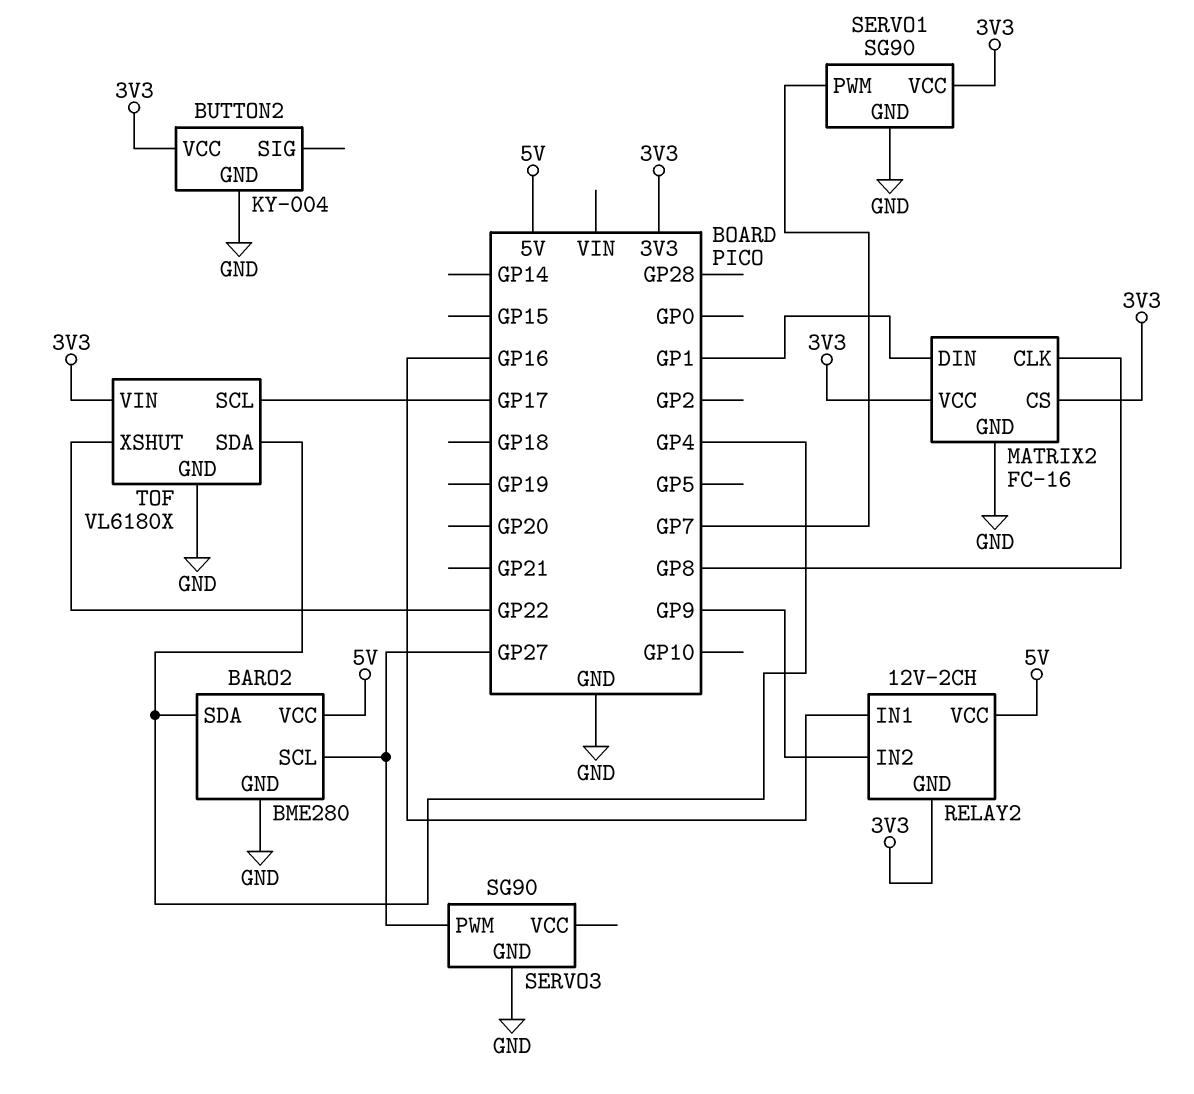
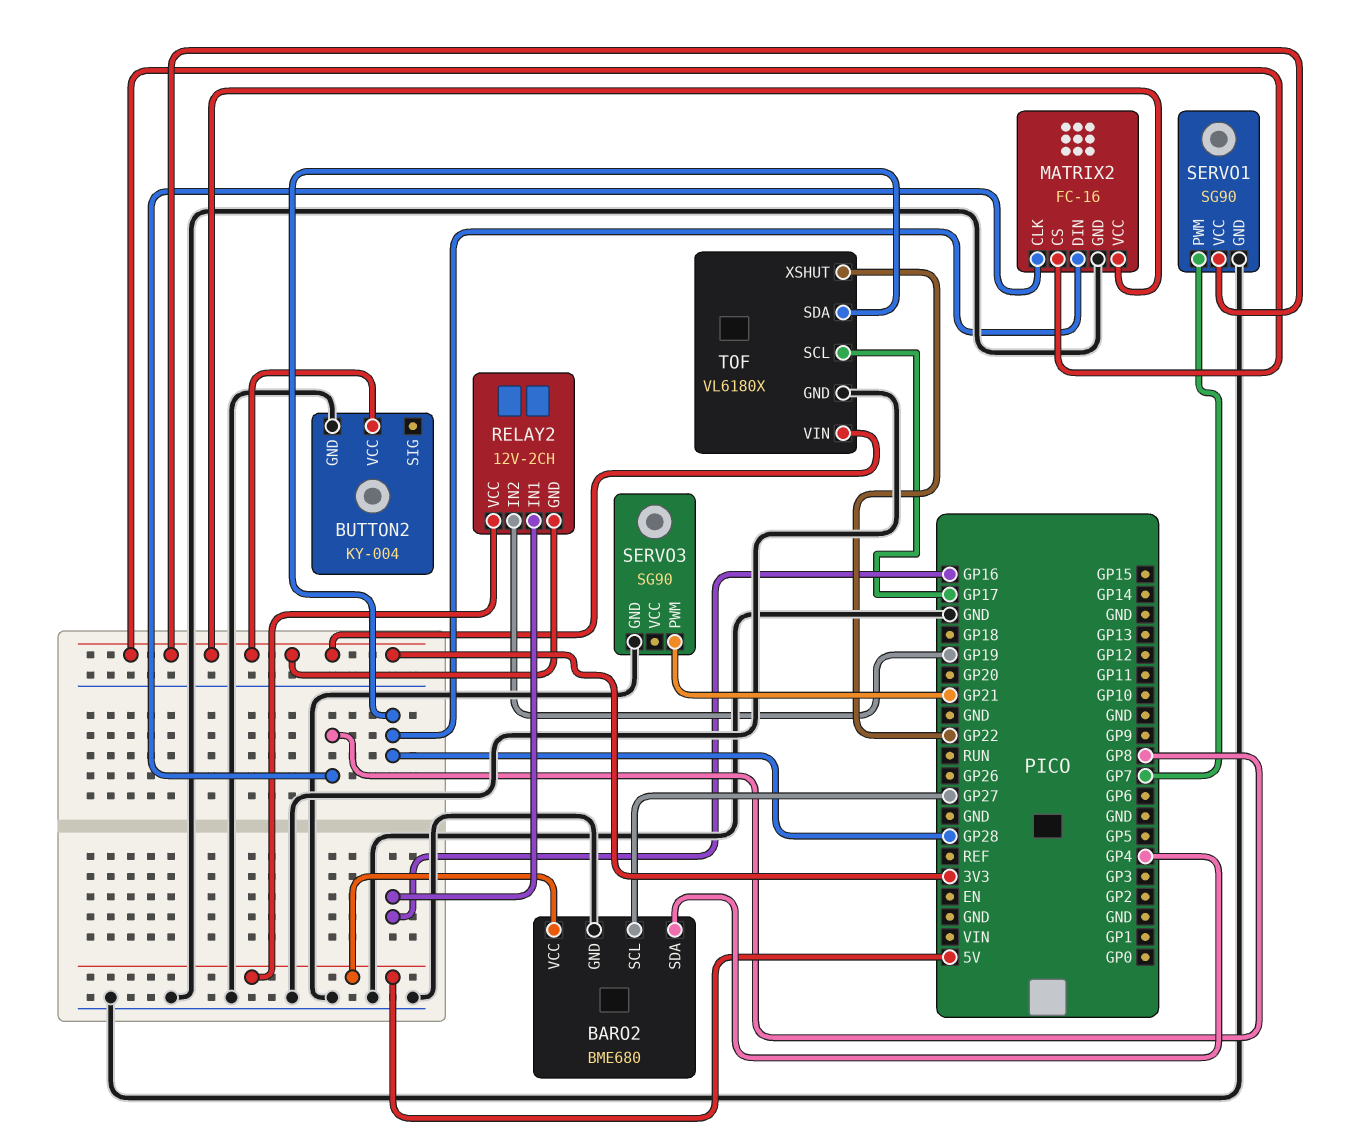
BARO2: BME280 -> BME680
MATRIX2 pin DIN: GP1 -> GP28
RELAY2 pin IN2: GP9 -> GP19
SERVO3 pin PWM: GP27 -> GP21
TOF pin SDA: GP4 -> GP28

